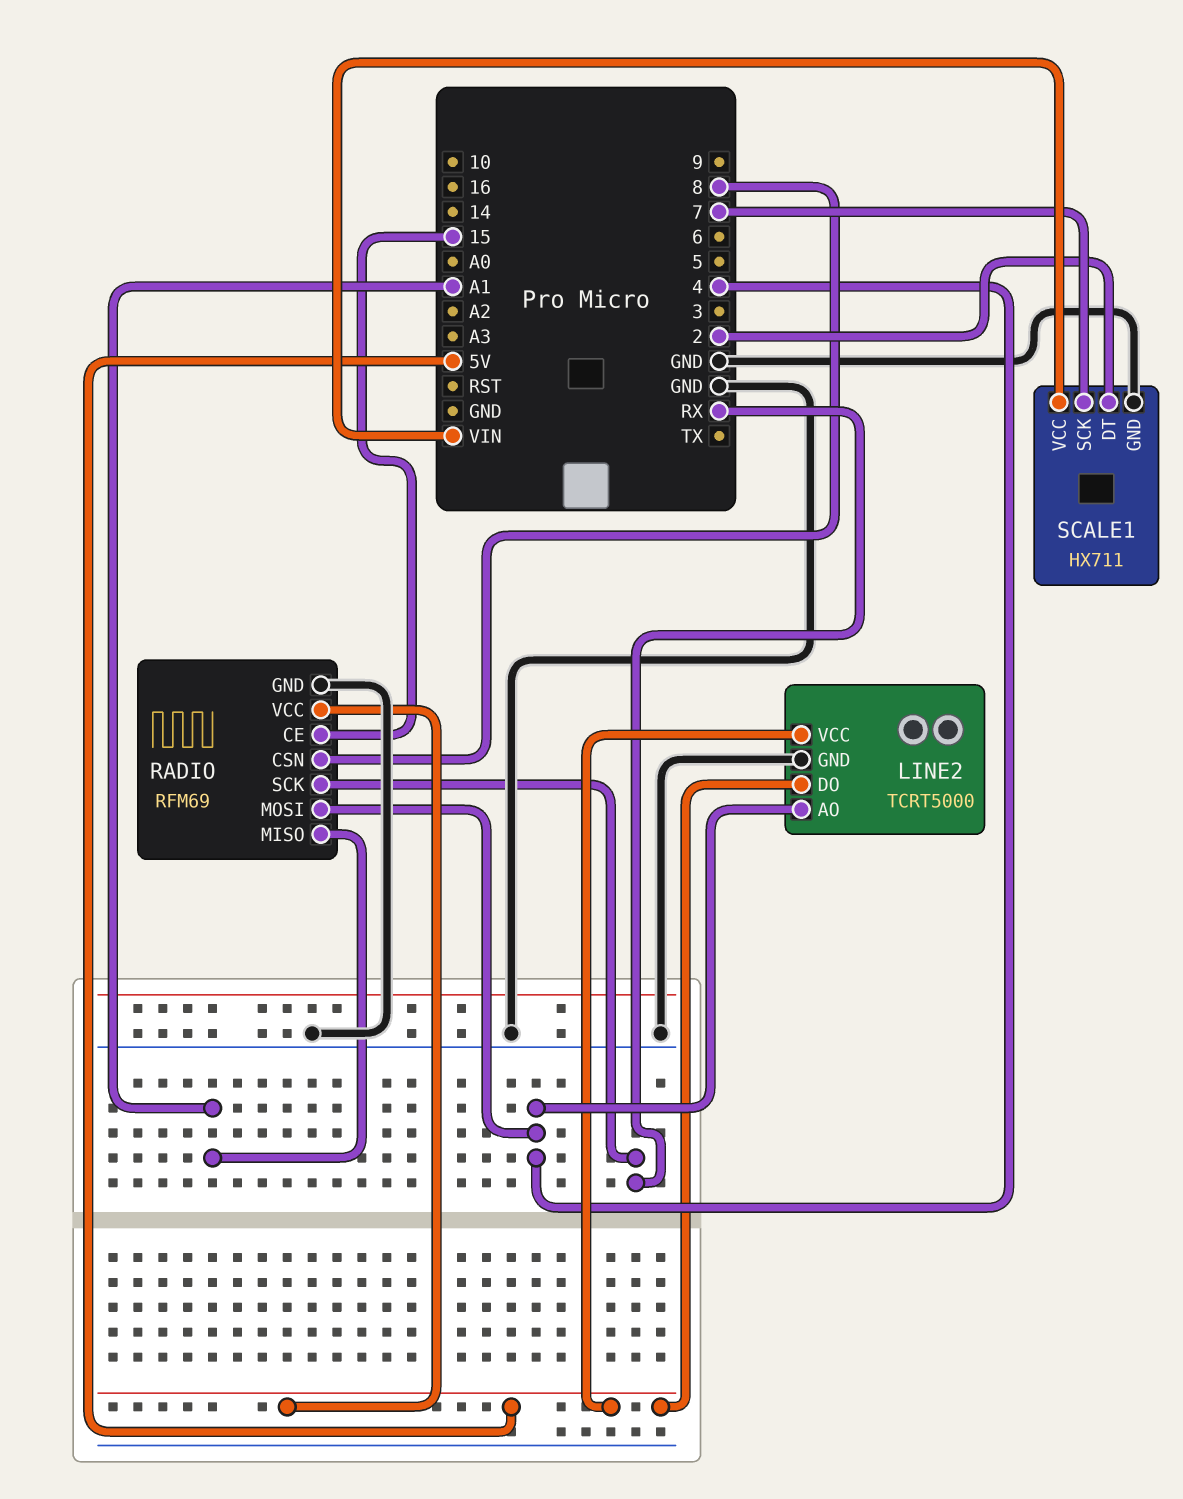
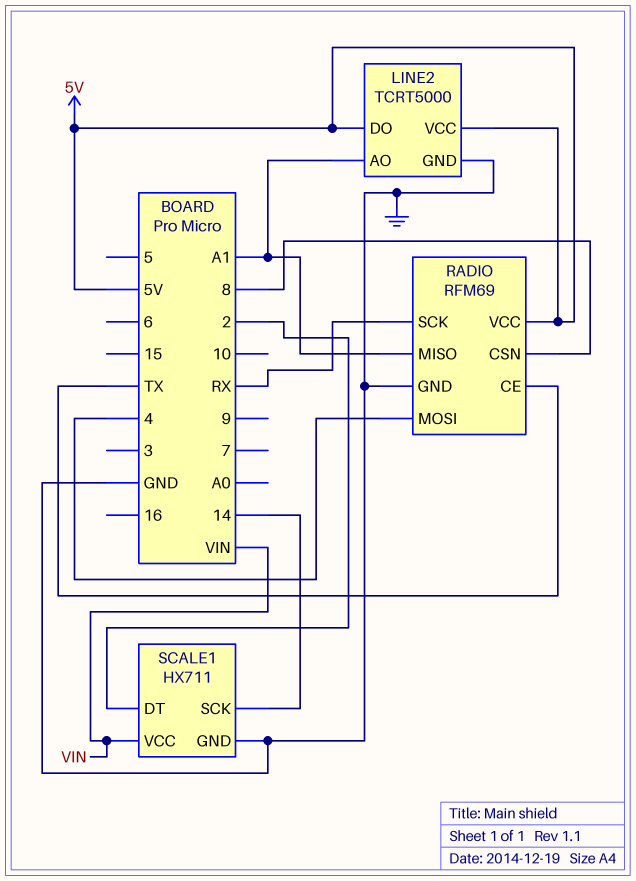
LINE2 pin AO: 4 -> A1
RADIO pin CE: 15 -> TX
SCALE1 pin SCK: 7 -> 14

